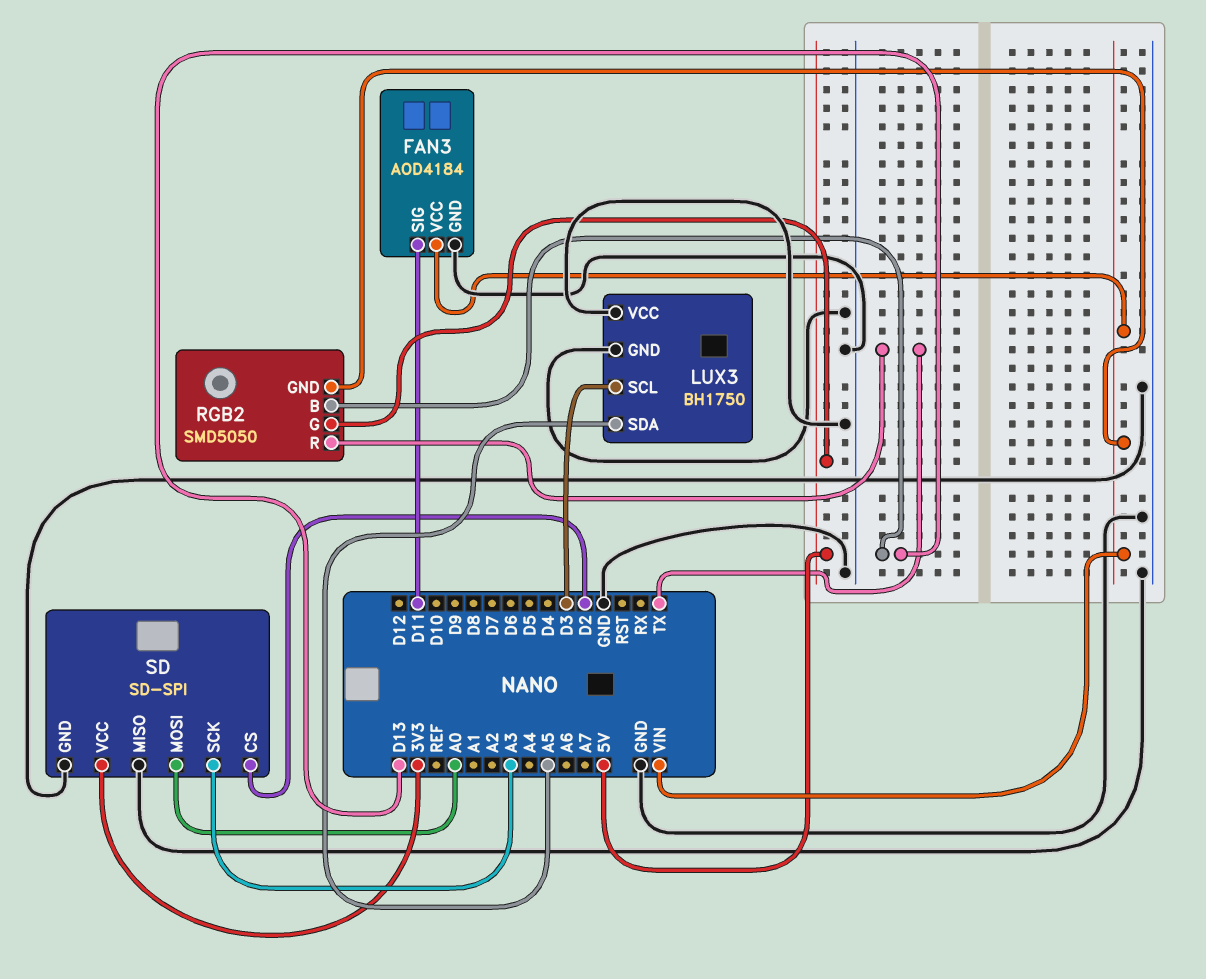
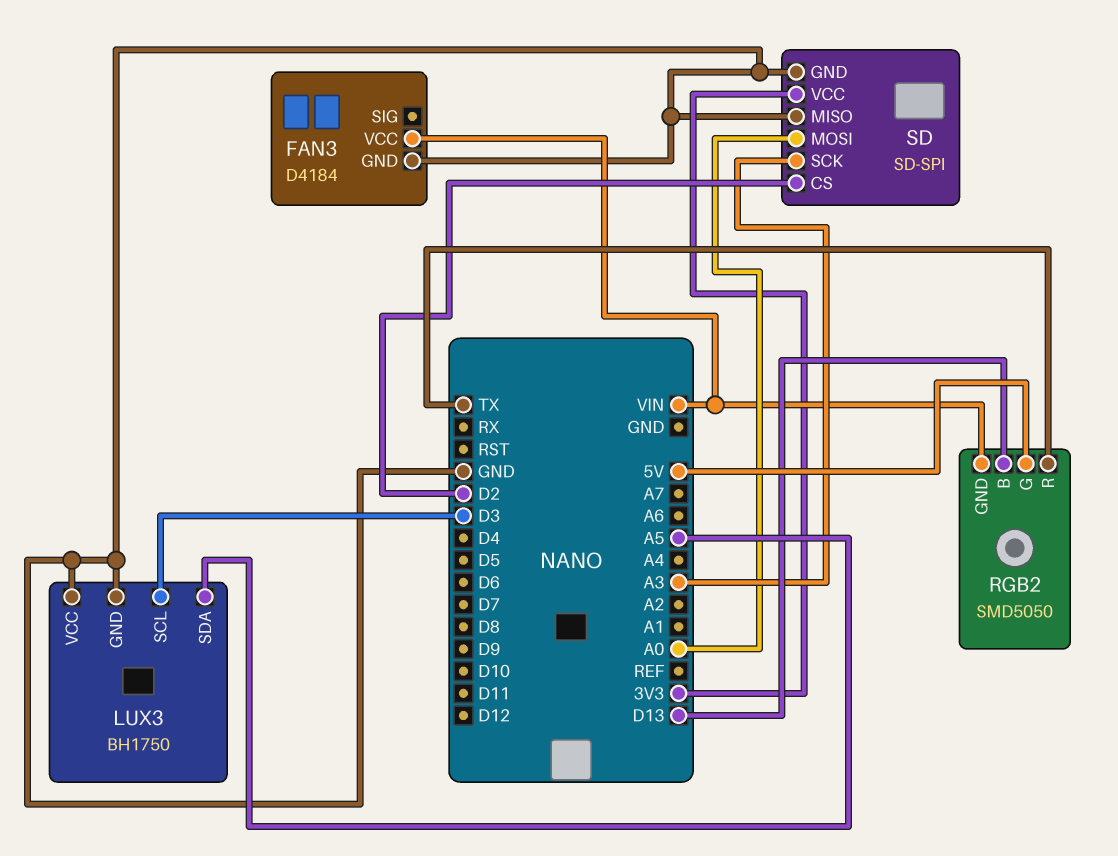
FAN3: AOD4184 -> D4184
FAN3 pin SIG: D11 -> none

